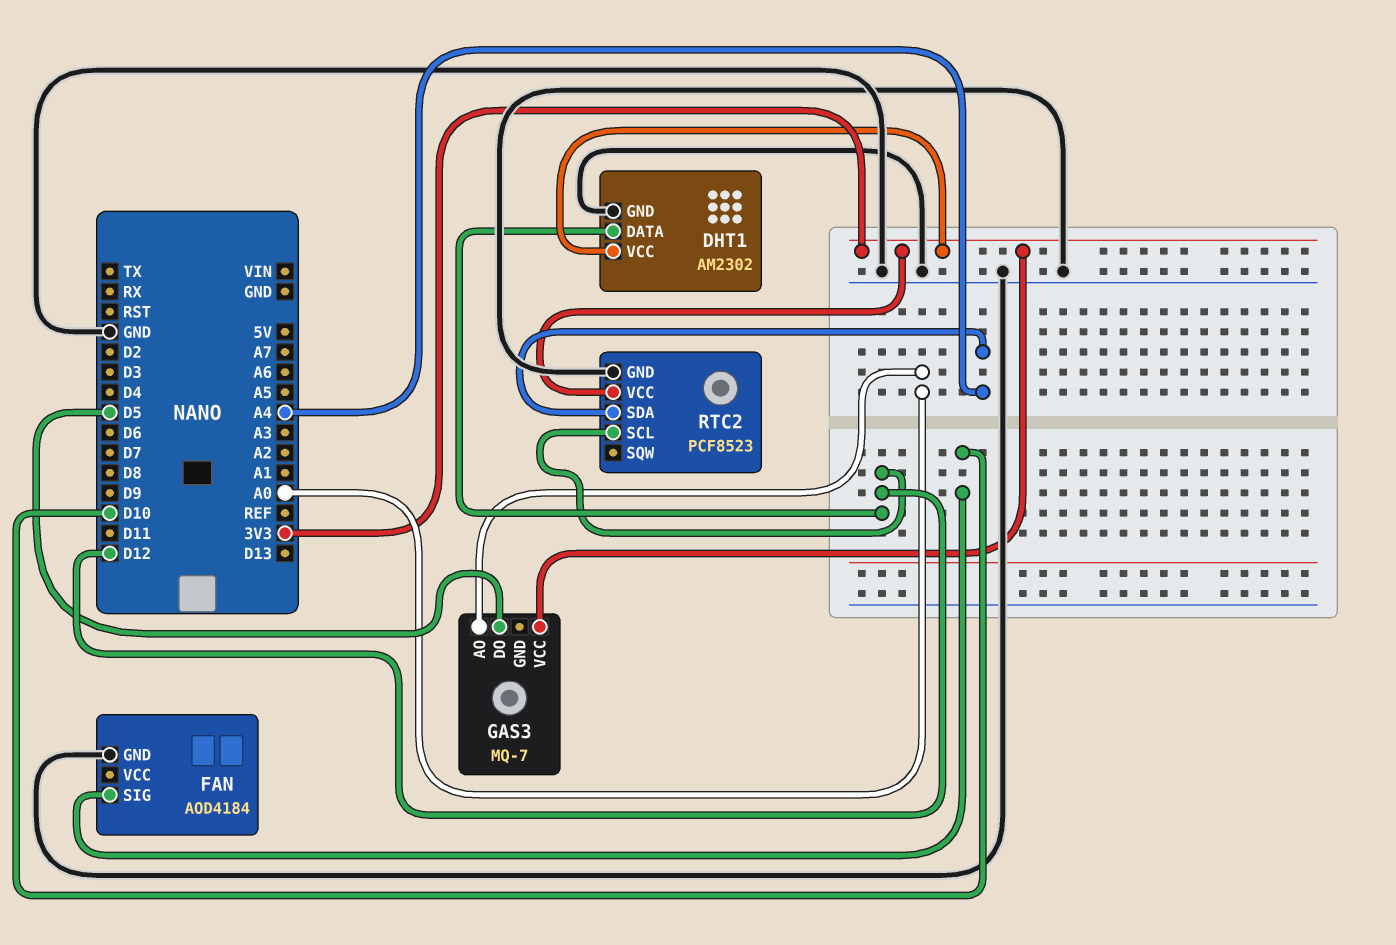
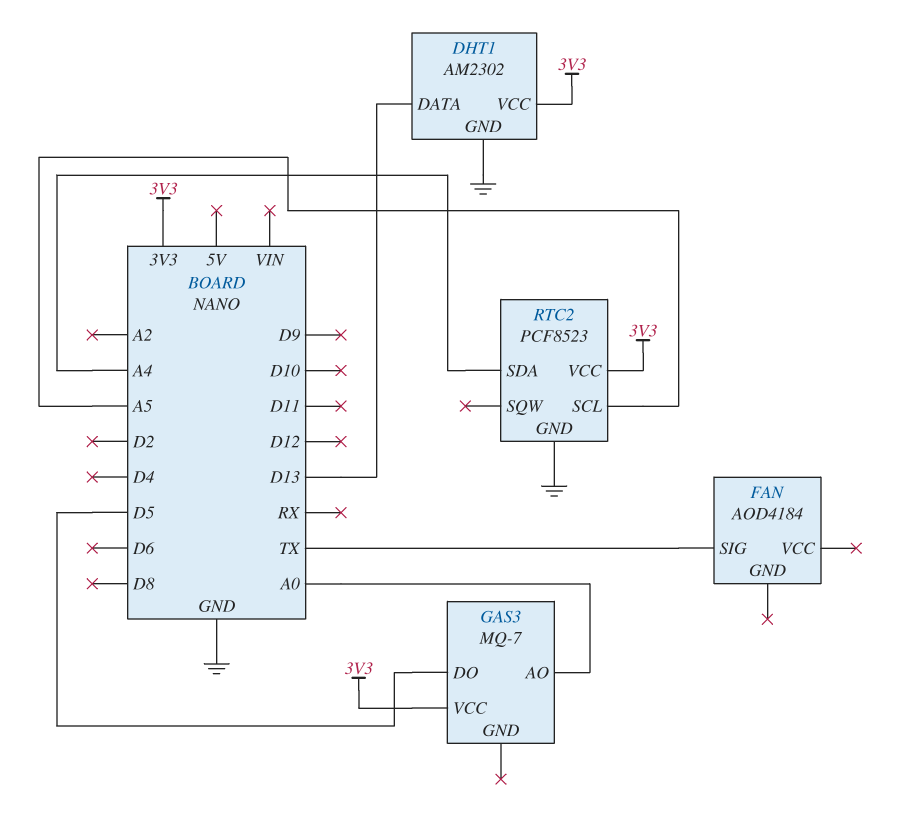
DHT1 pin DATA: D12 -> D13
FAN pin GND: GND -> none
FAN pin SIG: D10 -> TX
RTC2 pin SCL: D12 -> A5

